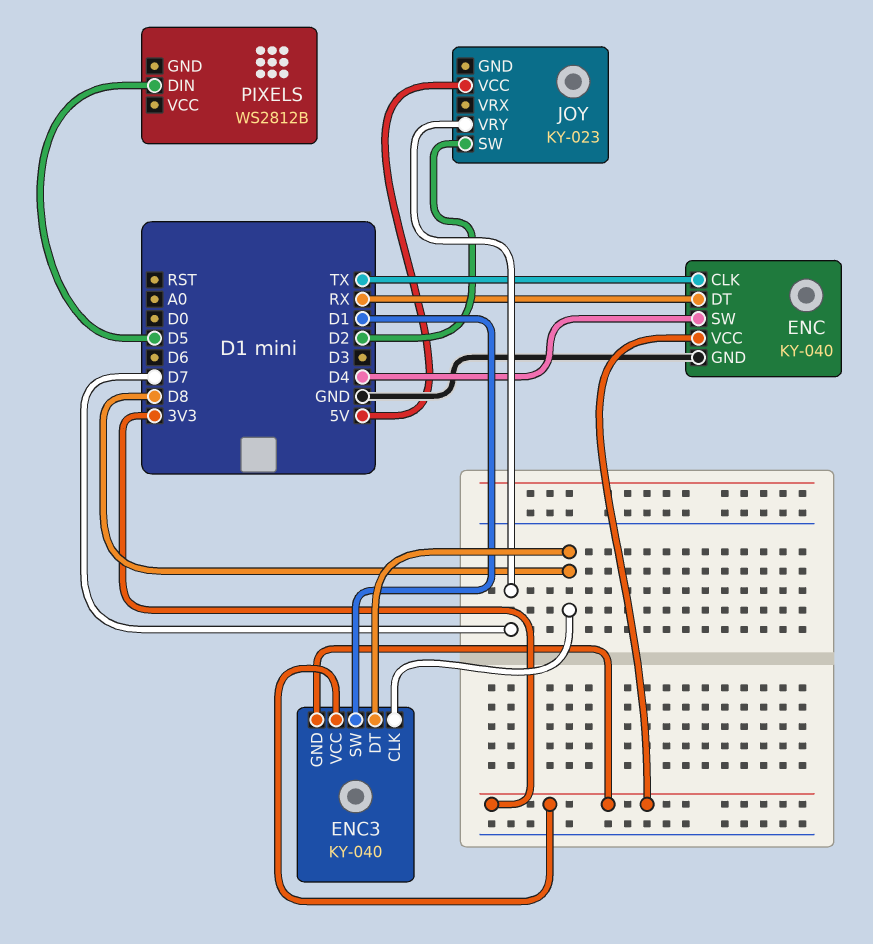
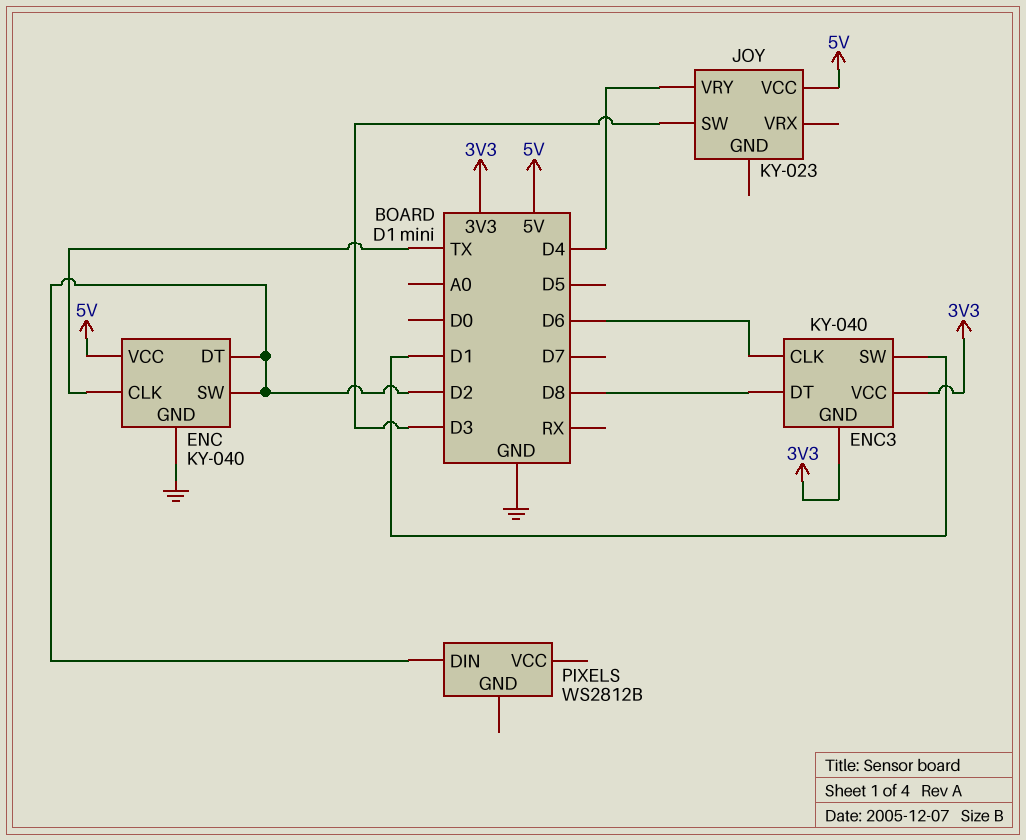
ENC pin DT: RX -> D2
ENC pin SW: D4 -> D2
ENC pin VCC: 3V3 -> 5V
ENC3 pin CLK: D8 -> D6
JOY pin SW: D2 -> D3
JOY pin VRY: D7 -> D4
PIXELS pin DIN: D5 -> D2

